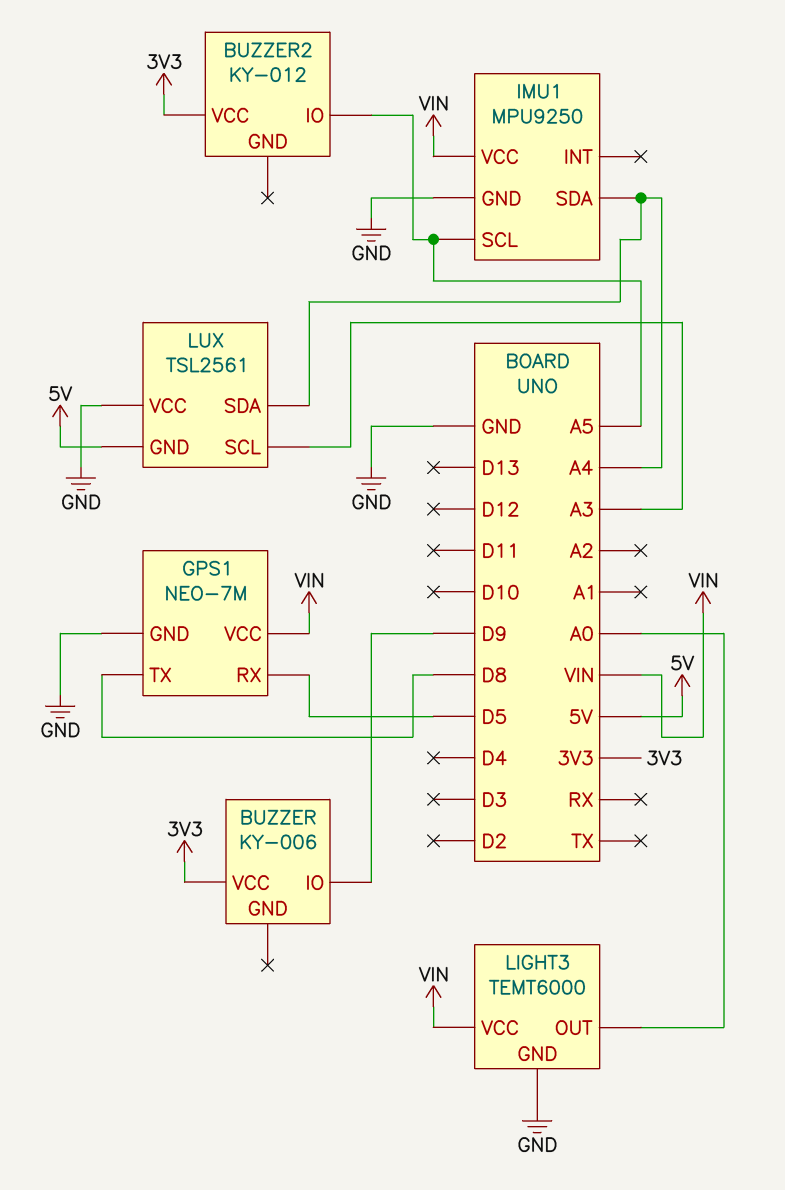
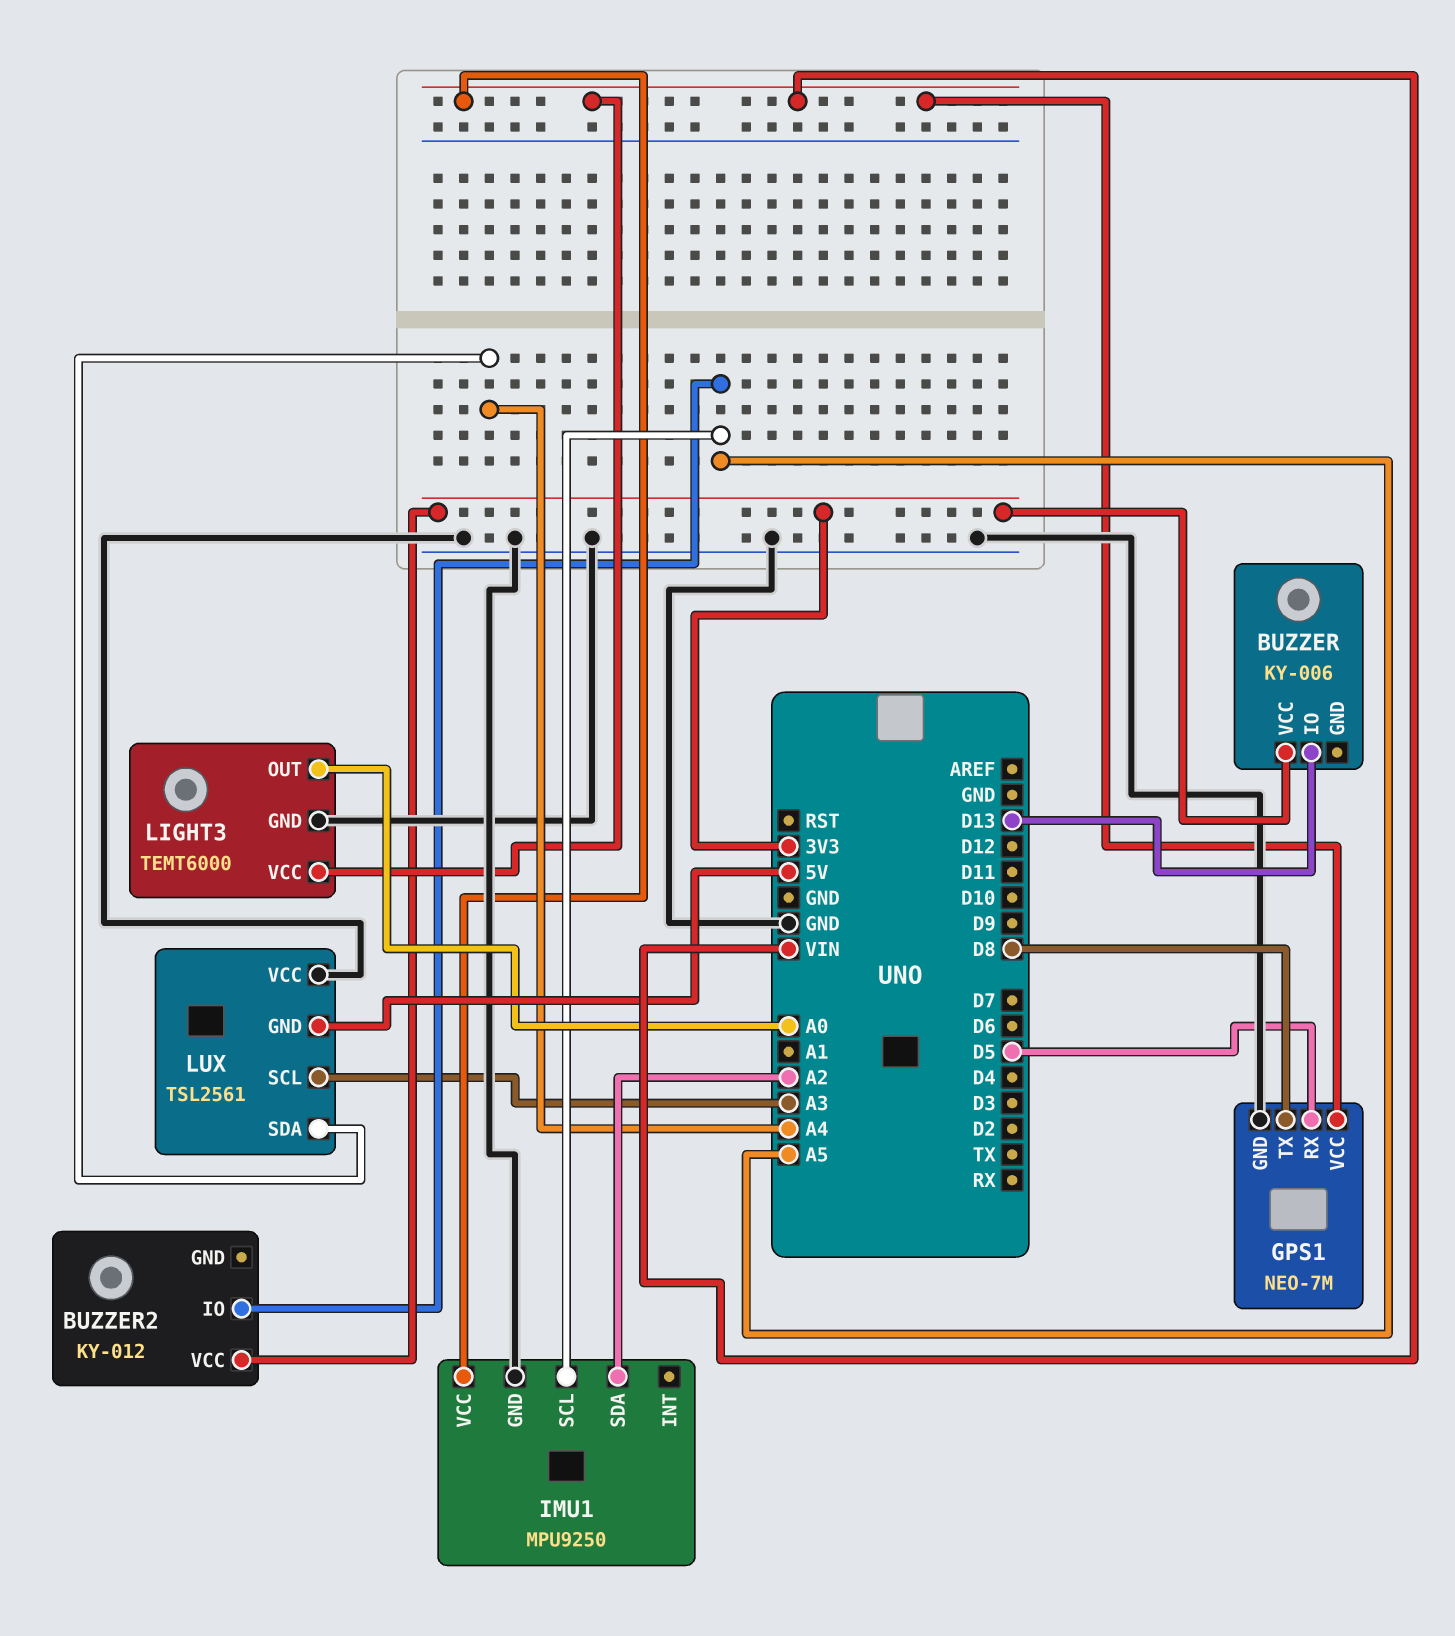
BUZZER pin IO: D9 -> D13
IMU1 pin SDA: A4 -> A2

